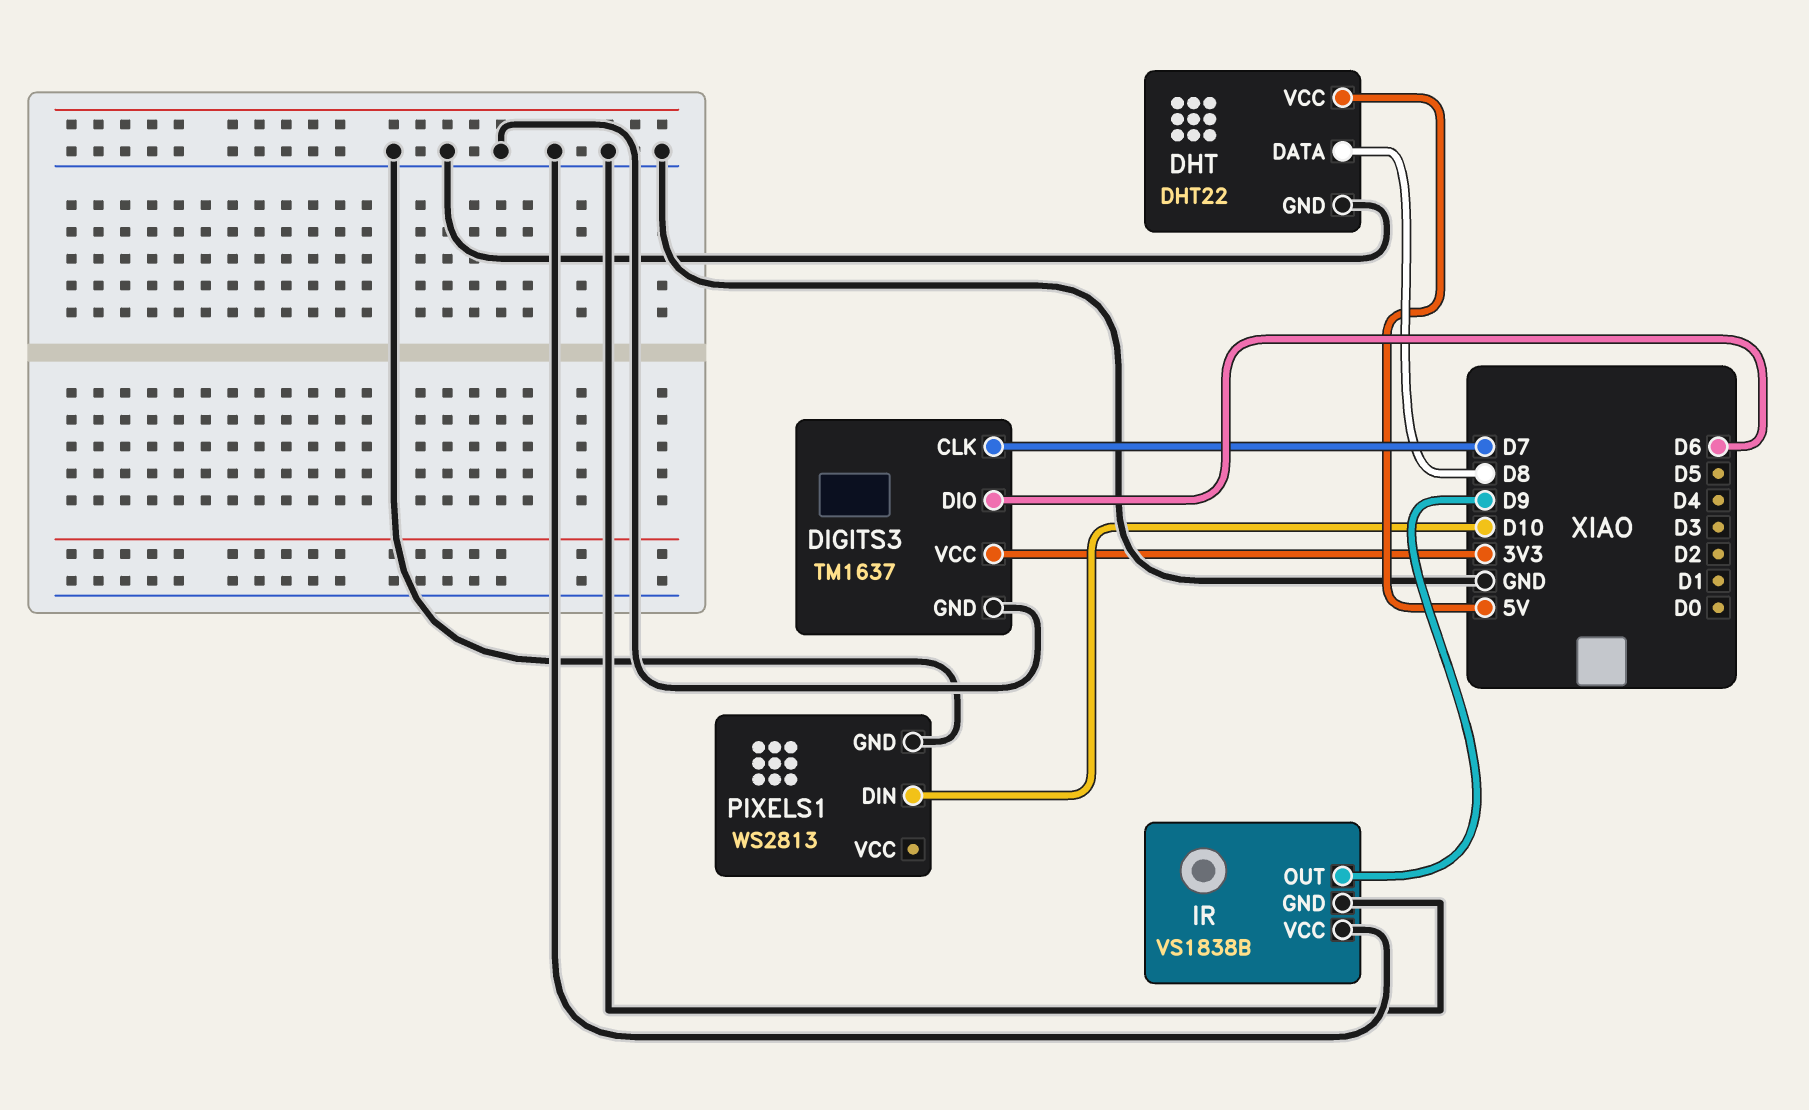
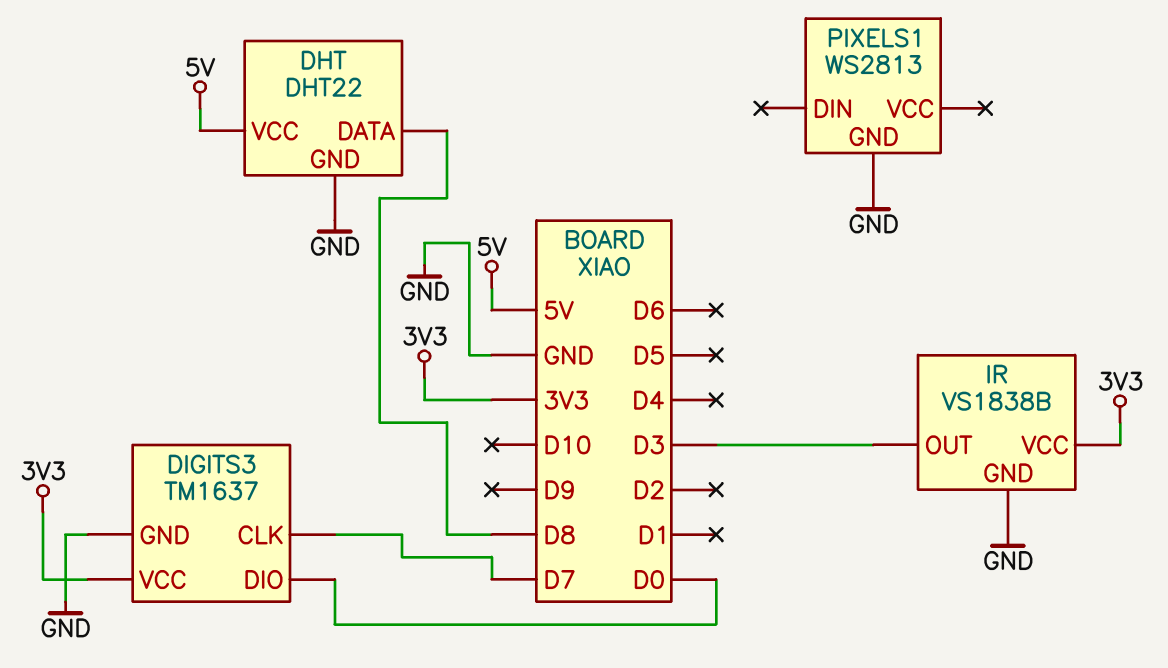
DIGITS3 pin DIO: D6 -> D0
IR pin OUT: D9 -> D3
IR pin VCC: GND -> 3V3
PIXELS1 pin DIN: D10 -> none

